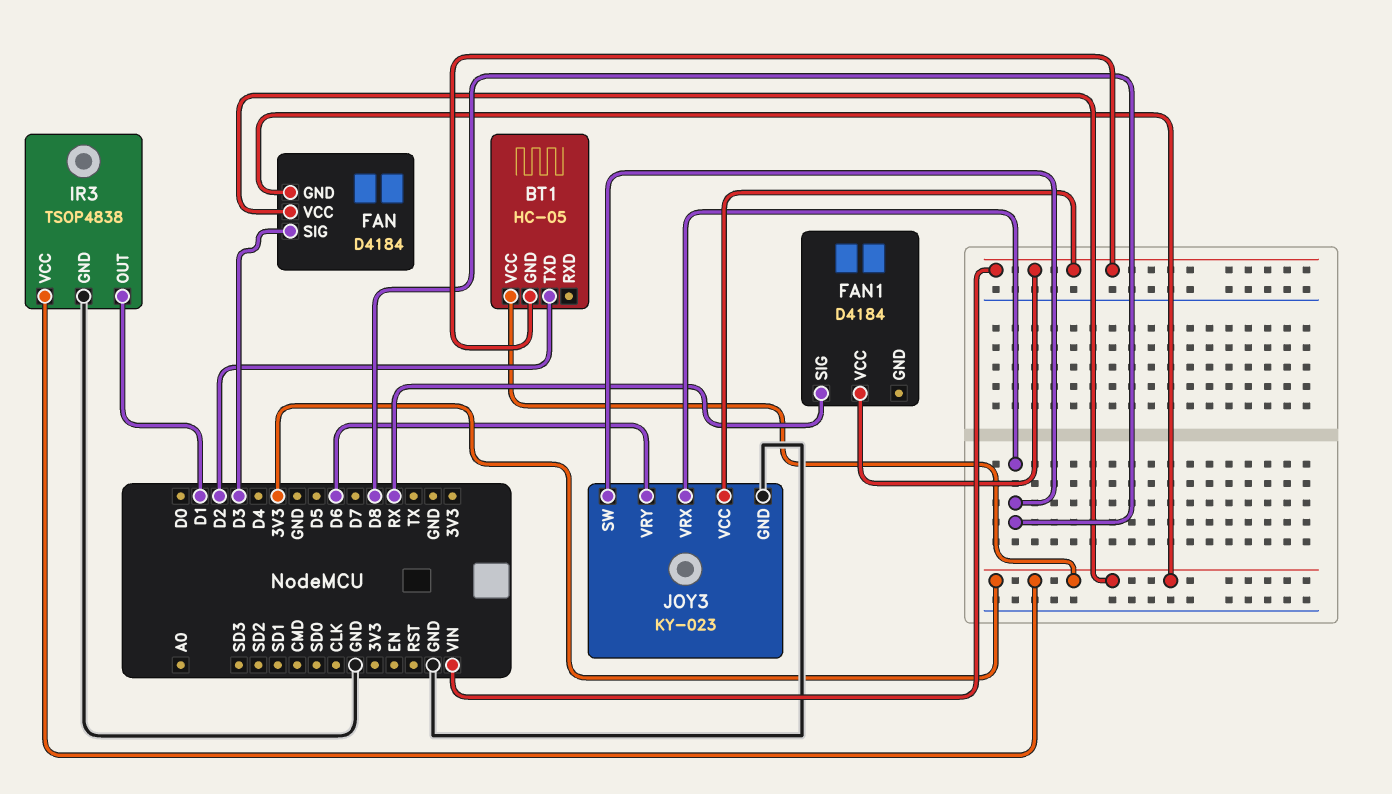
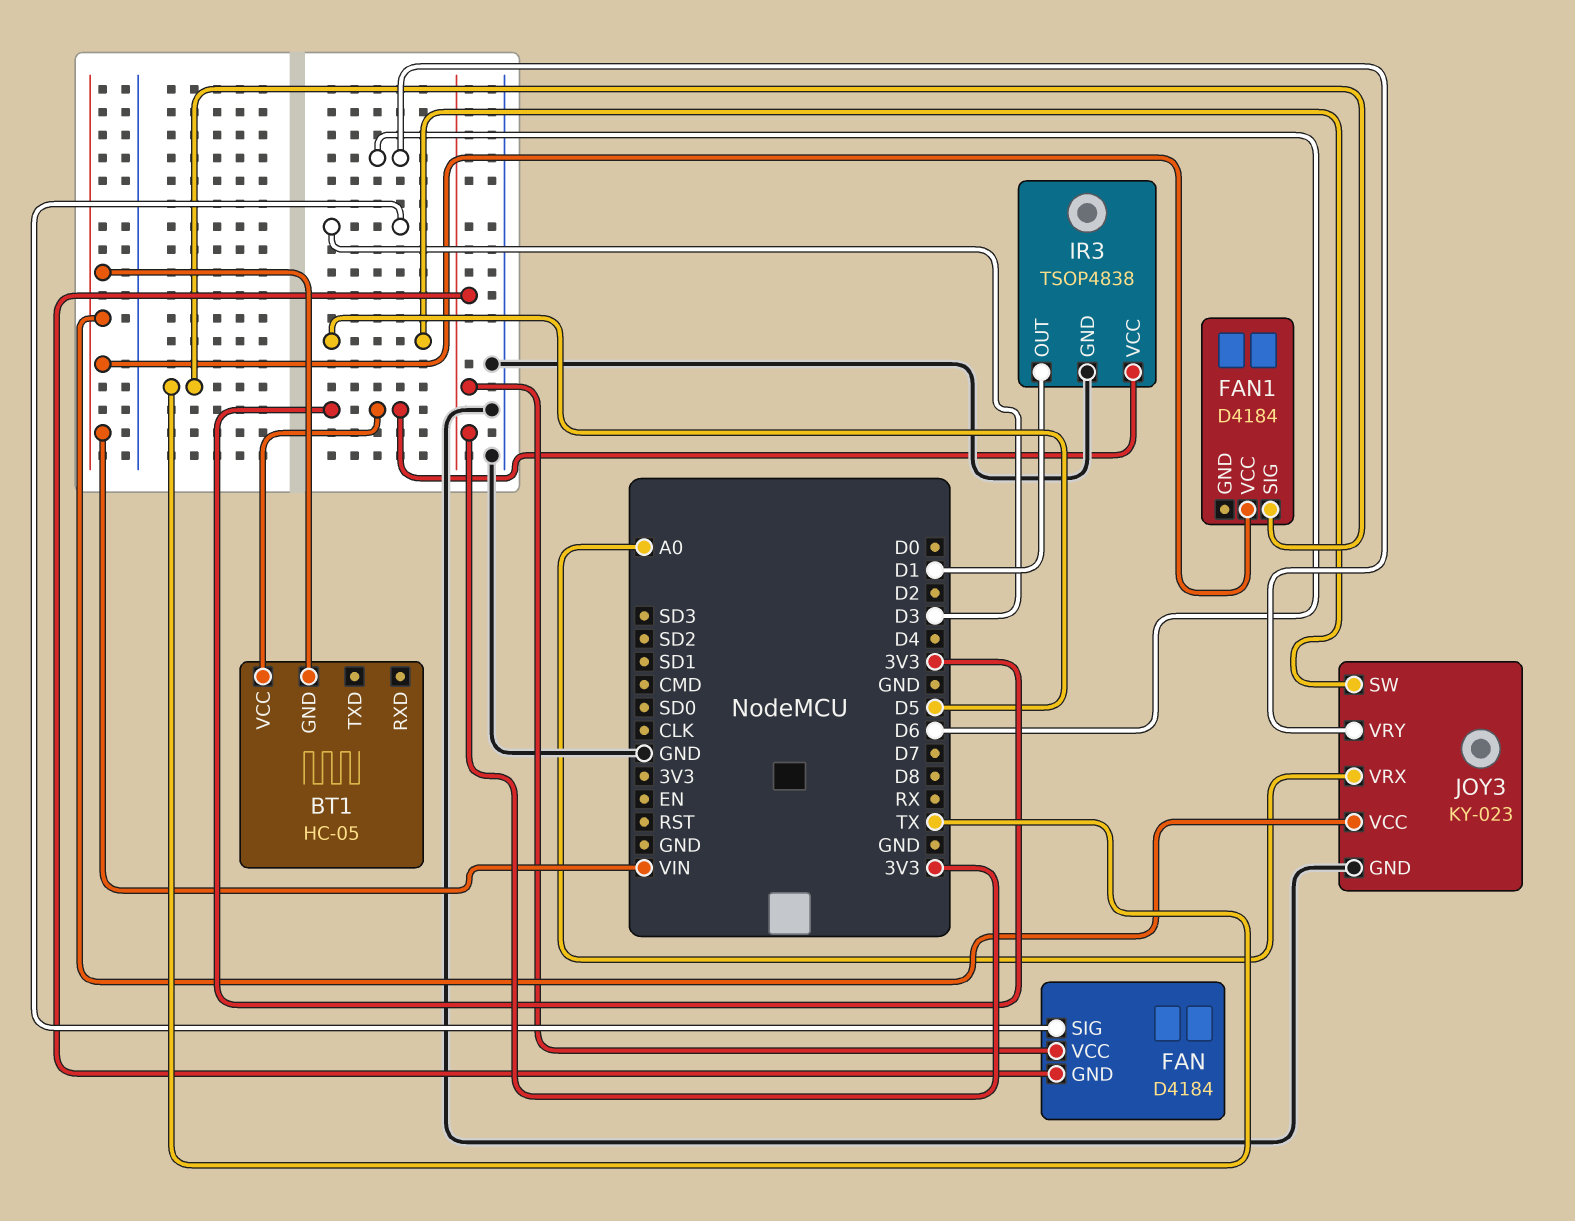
BT1 pin TXD: D2 -> none
FAN1 pin SIG: RX -> TX
JOY3 pin SW: D8 -> D5
JOY3 pin VRX: D8 -> A0

